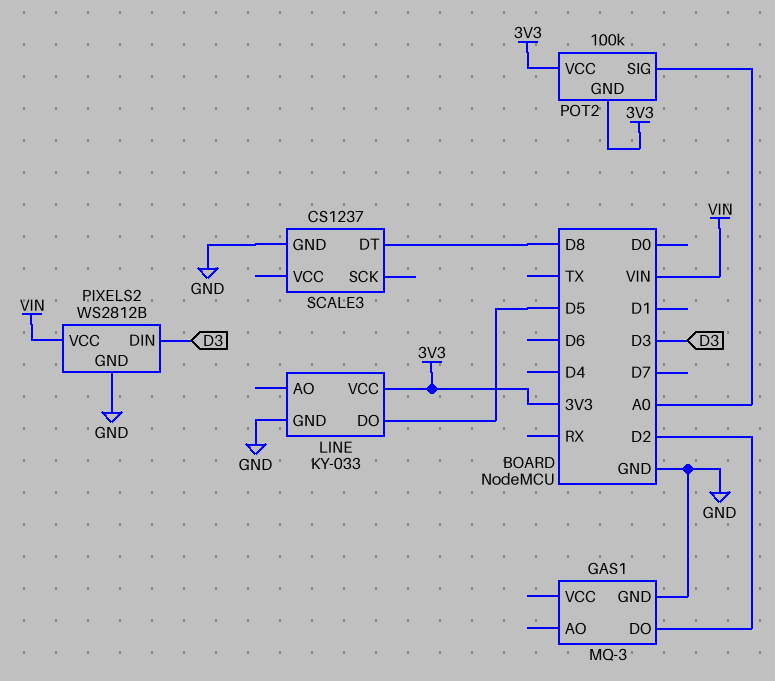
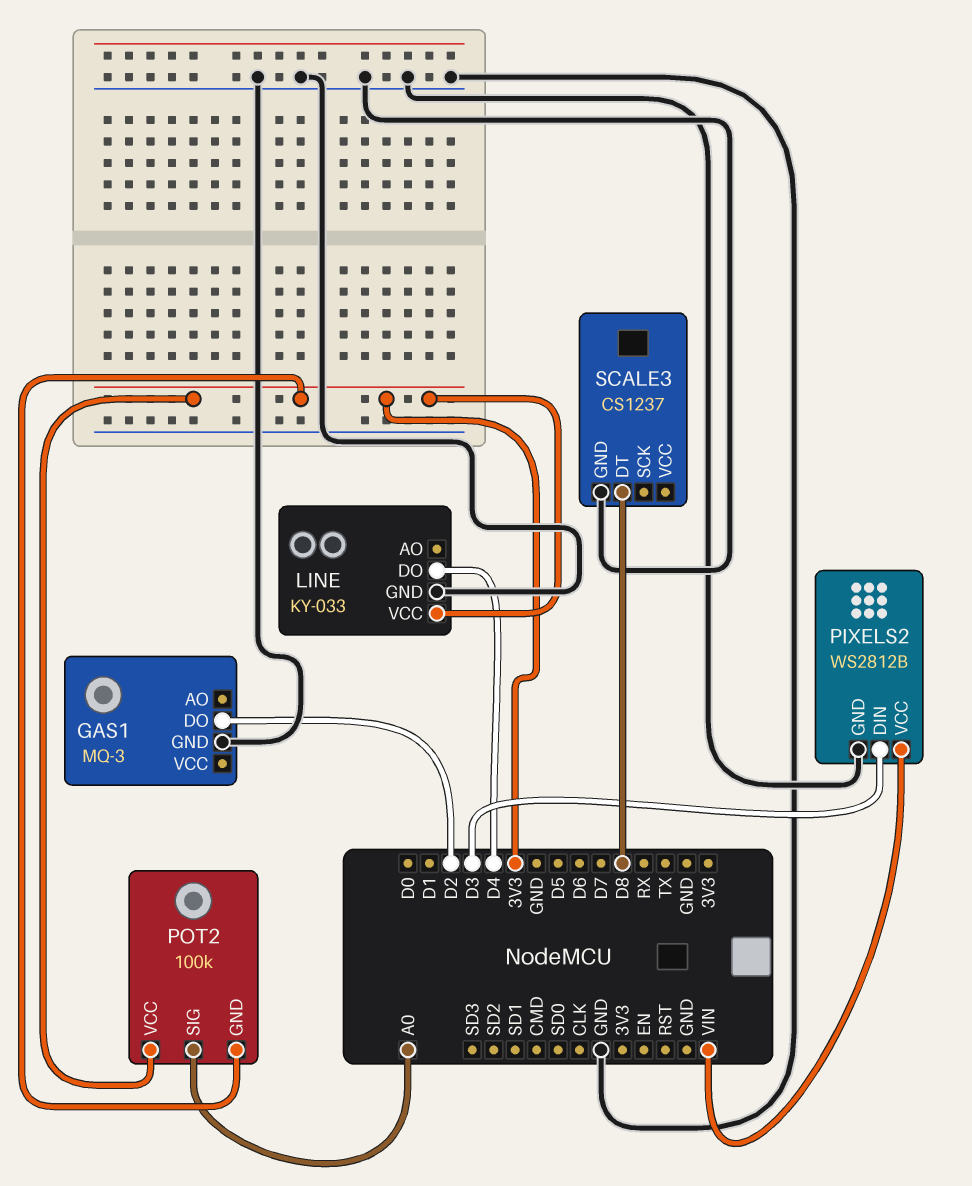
LINE pin DO: D5 -> D4

